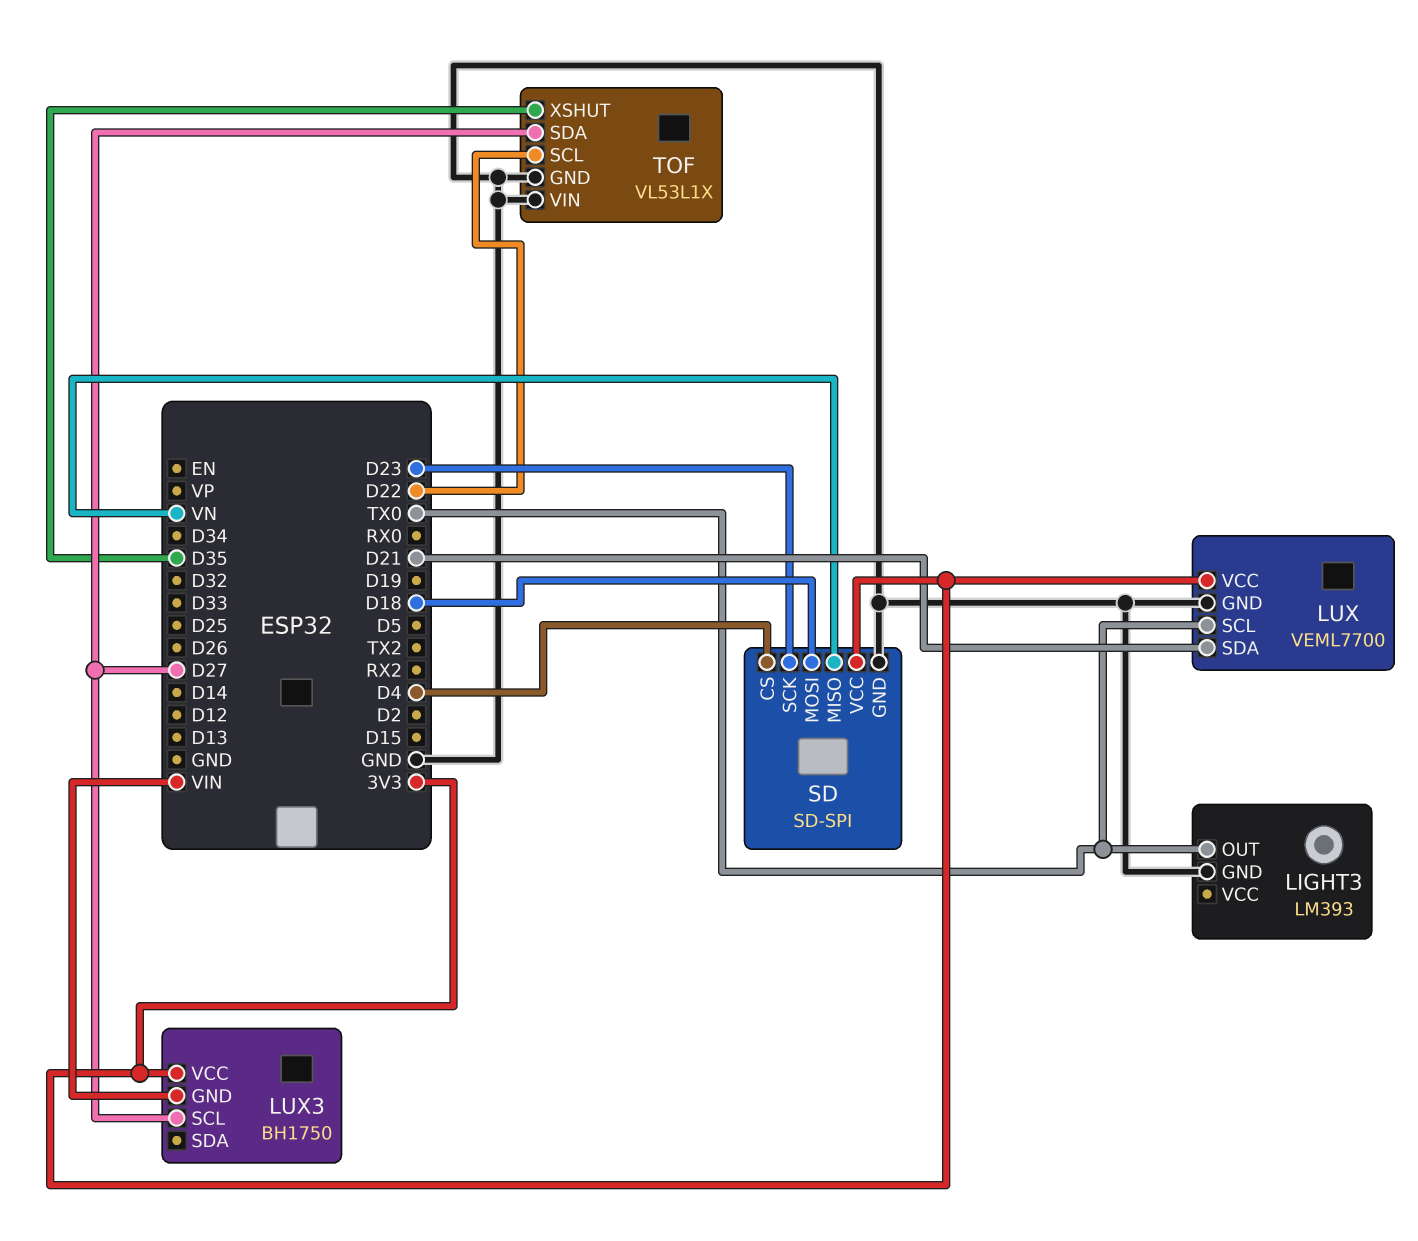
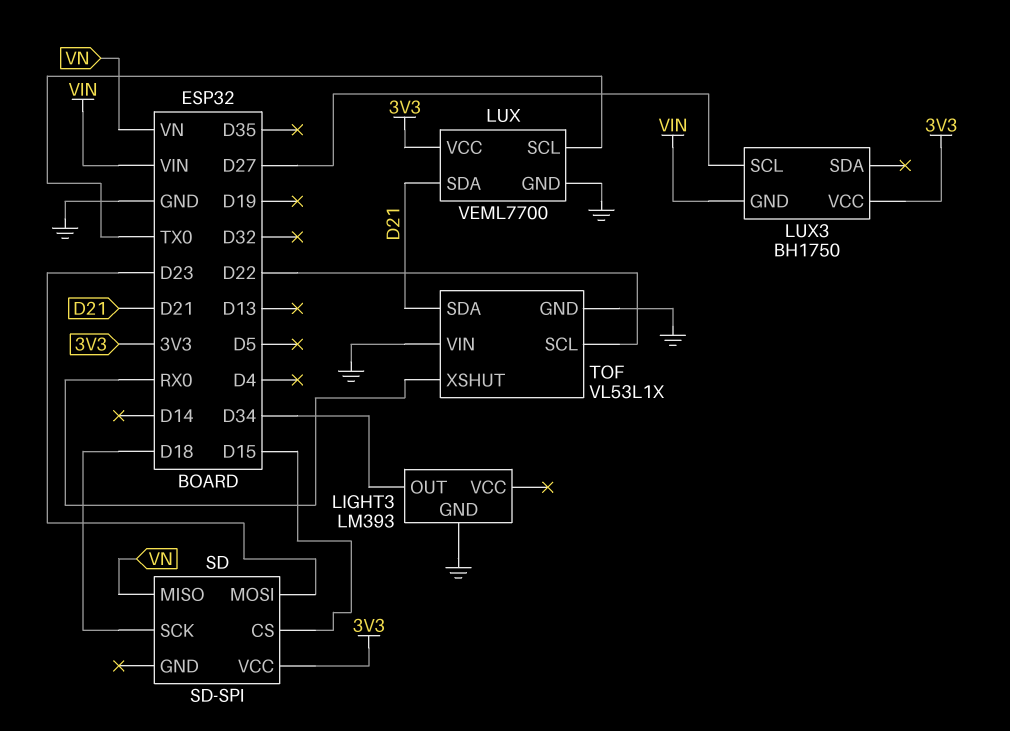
LIGHT3 pin OUT: TX0 -> D34
SD pin CS: D4 -> D15
SD pin GND: GND -> none
SD pin MOSI: D18 -> D23
SD pin SCK: D23 -> D18
TOF pin SDA: D27 -> D21
TOF pin XSHUT: D35 -> RX0

